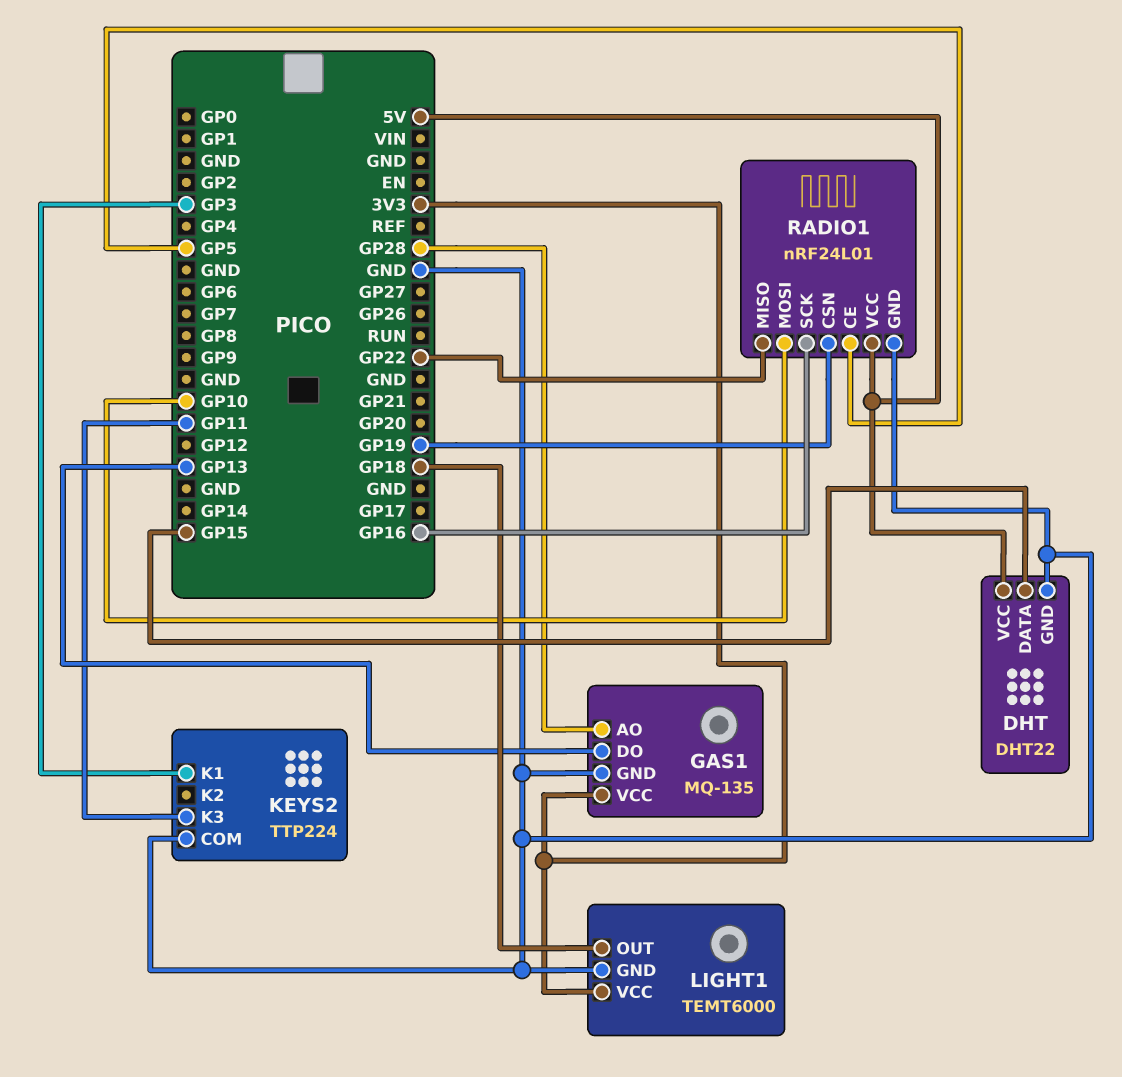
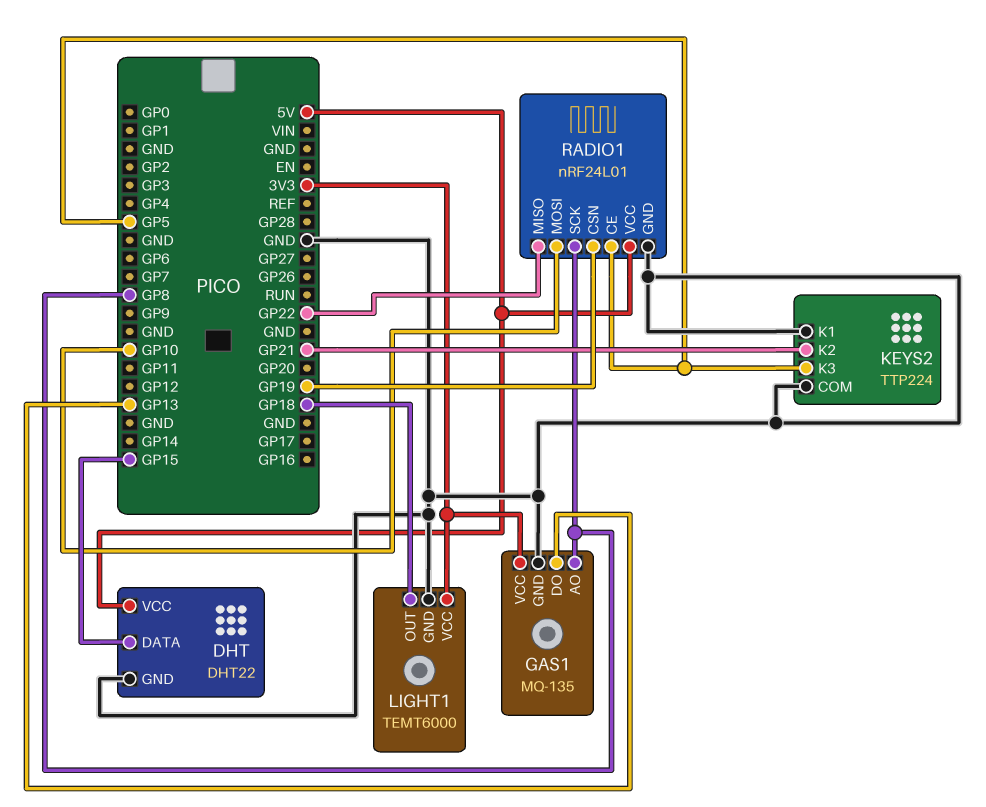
GAS1 pin AO: GP28 -> GP8
KEYS2 pin K1: GP3 -> GND
KEYS2 pin K2: none -> GP21
KEYS2 pin K3: GP11 -> GP5
RADIO1 pin SCK: GP16 -> GP8

